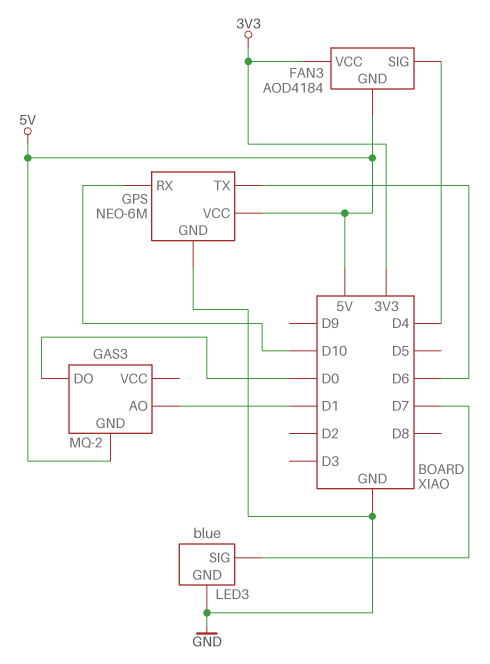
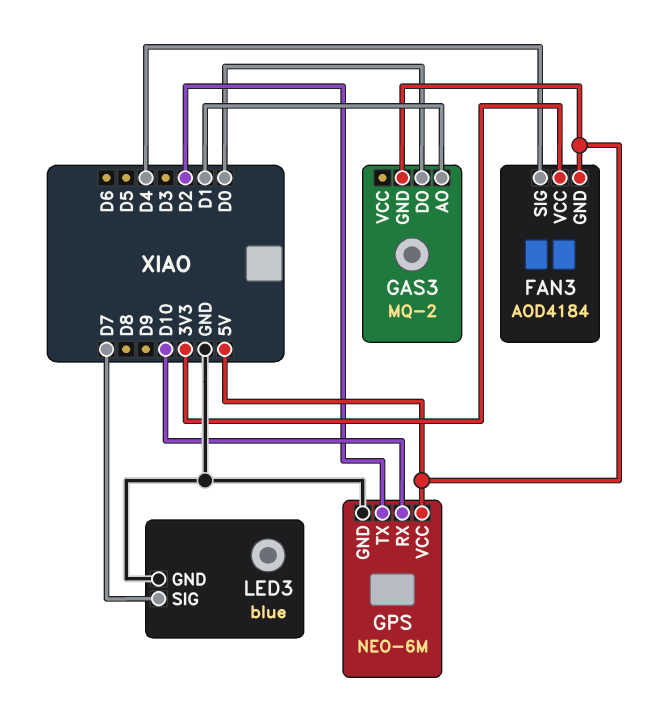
GPS pin TX: D6 -> D2

